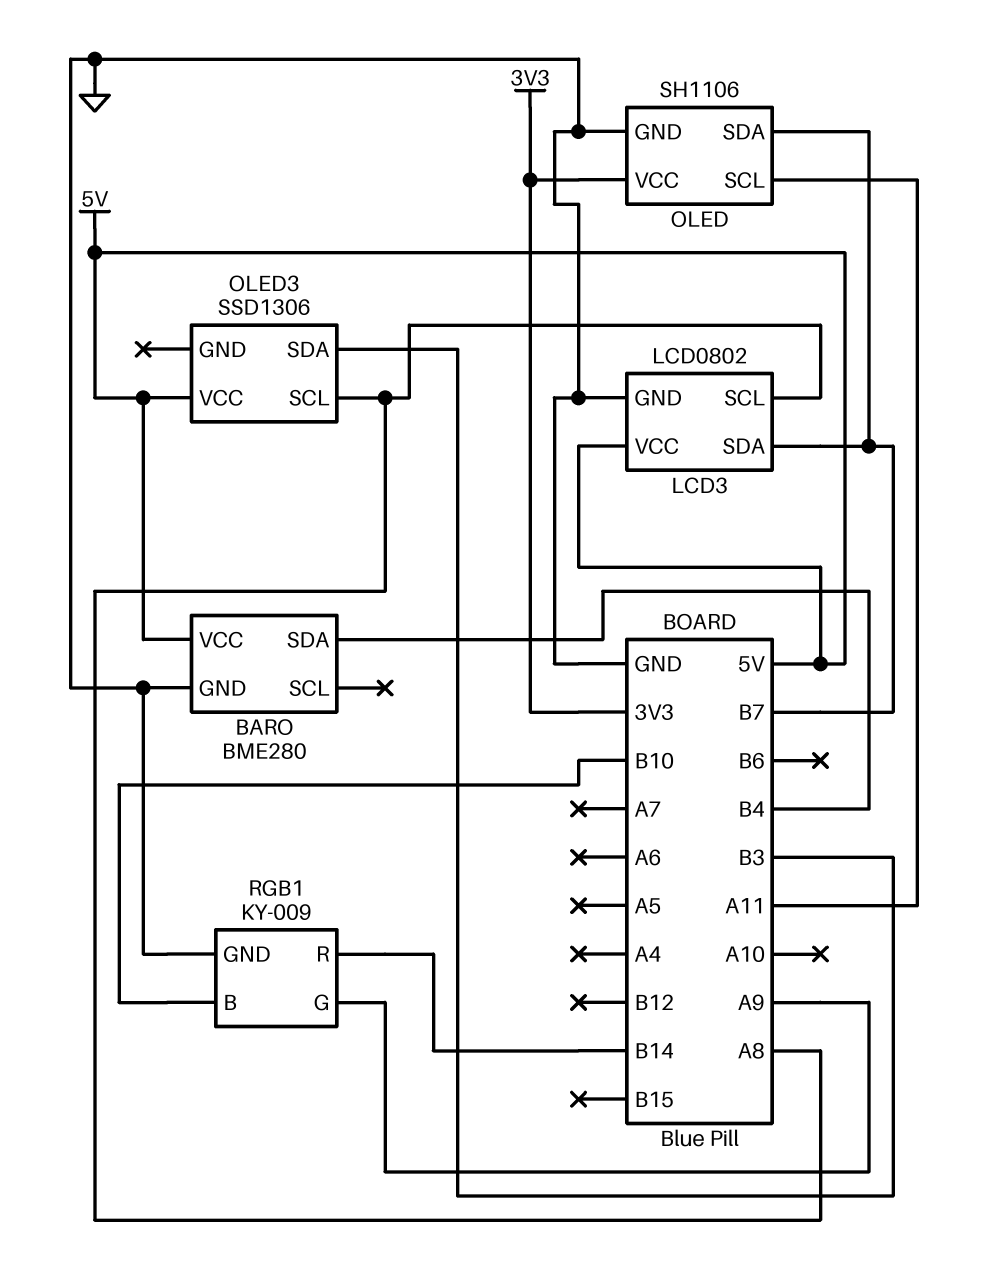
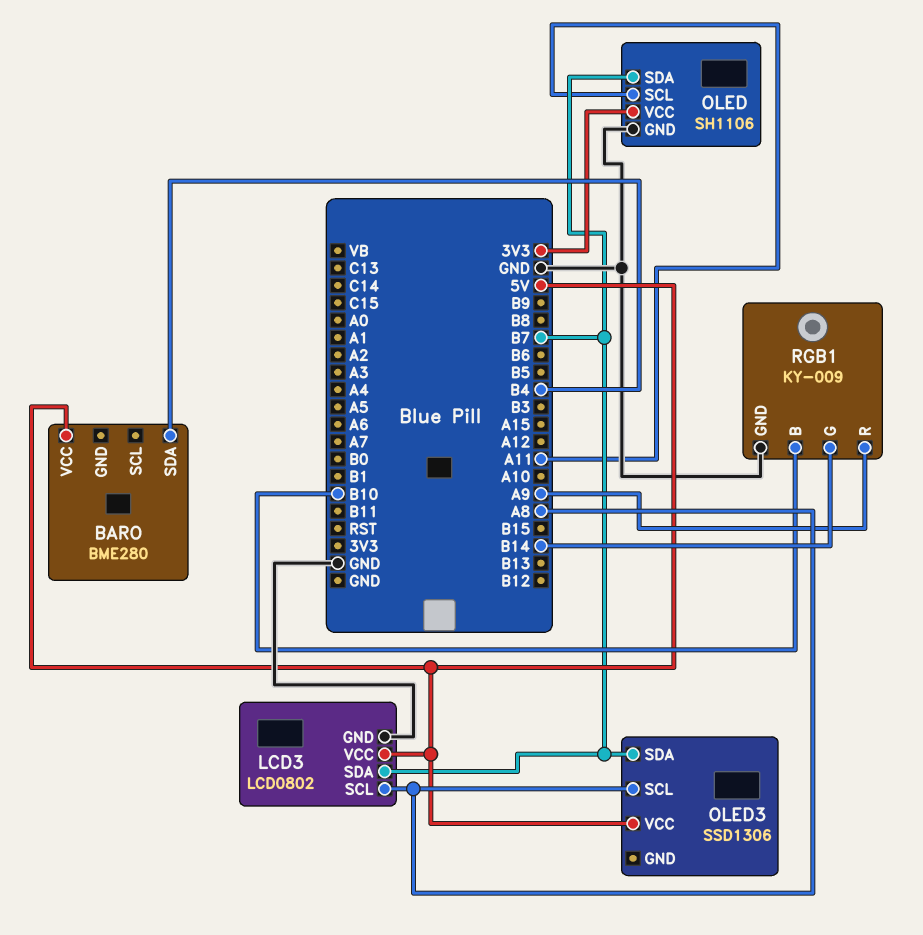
BARO pin GND: GND -> none
OLED3 pin SDA: B3 -> B7
RGB1 pin G: A9 -> B14
RGB1 pin R: B14 -> A9

